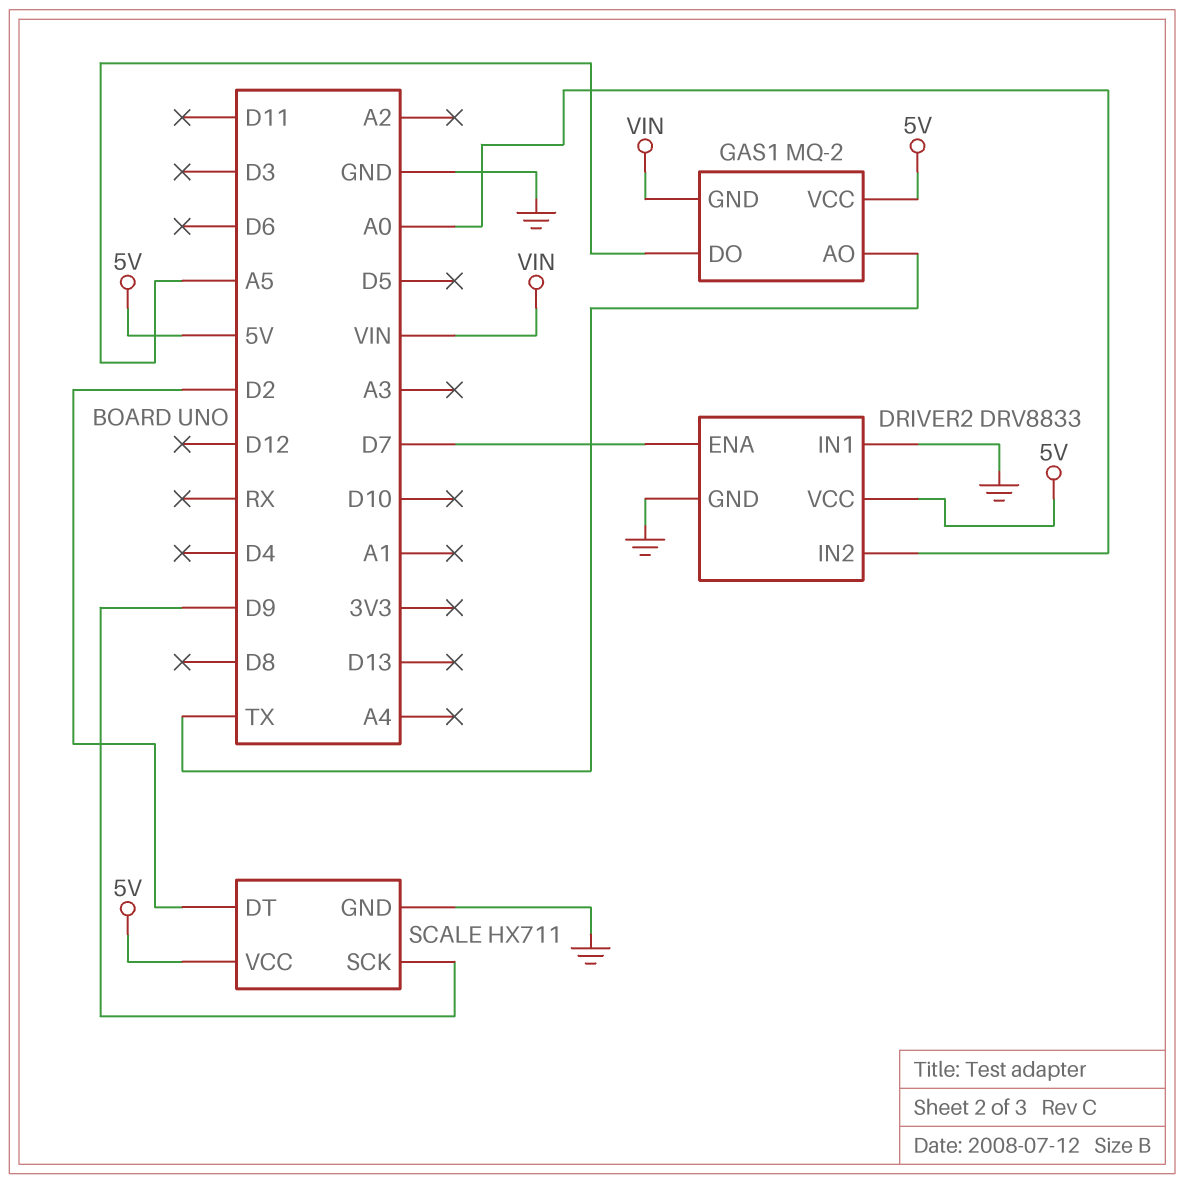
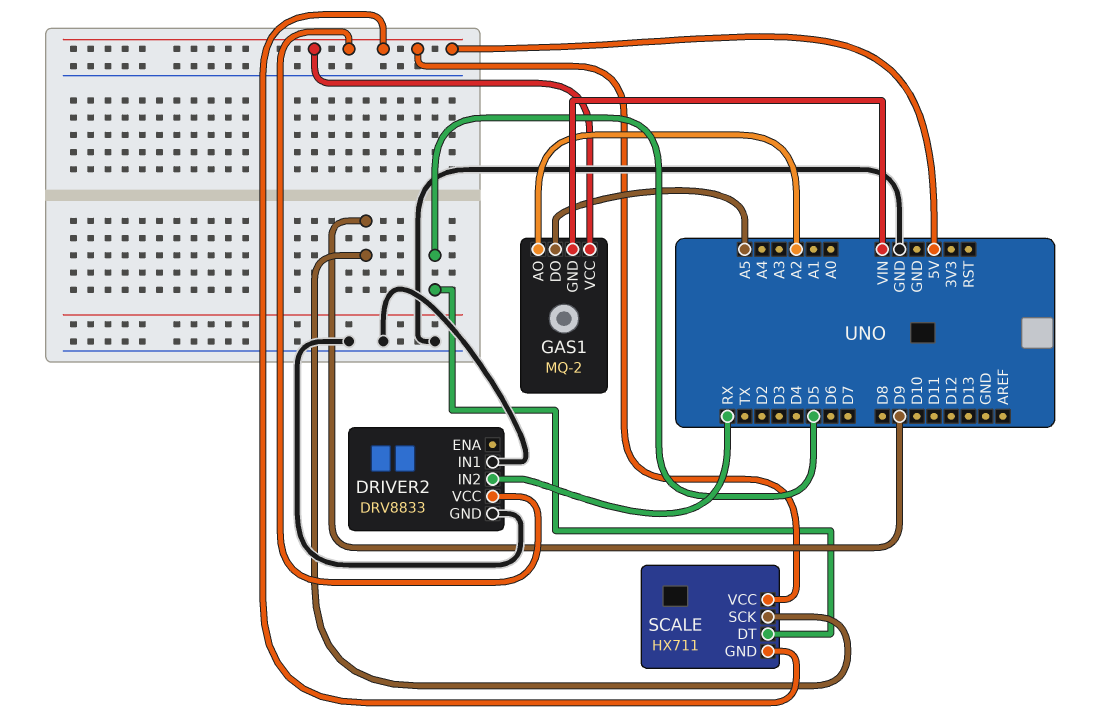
DRIVER2 pin ENA: D7 -> none
DRIVER2 pin IN2: A0 -> RX
GAS1 pin AO: TX -> A2
SCALE pin DT: D2 -> D5
SCALE pin GND: GND -> 5V

